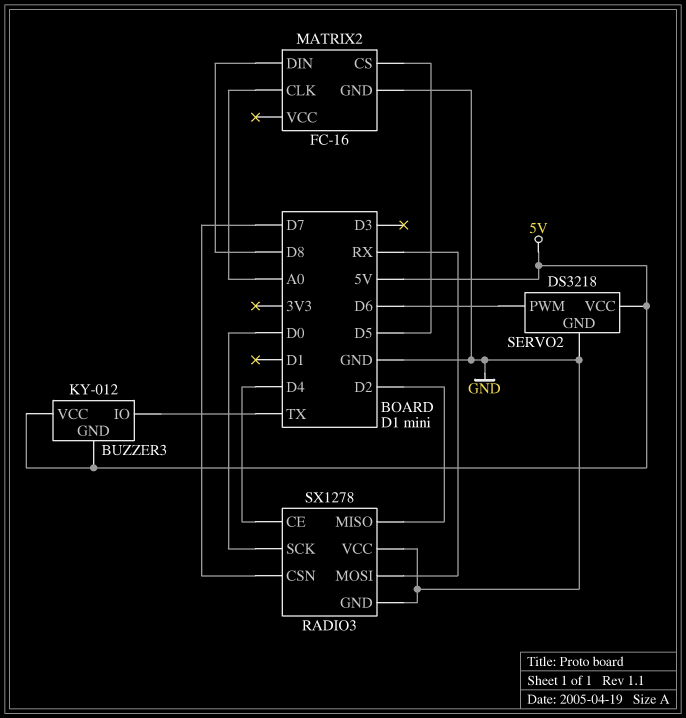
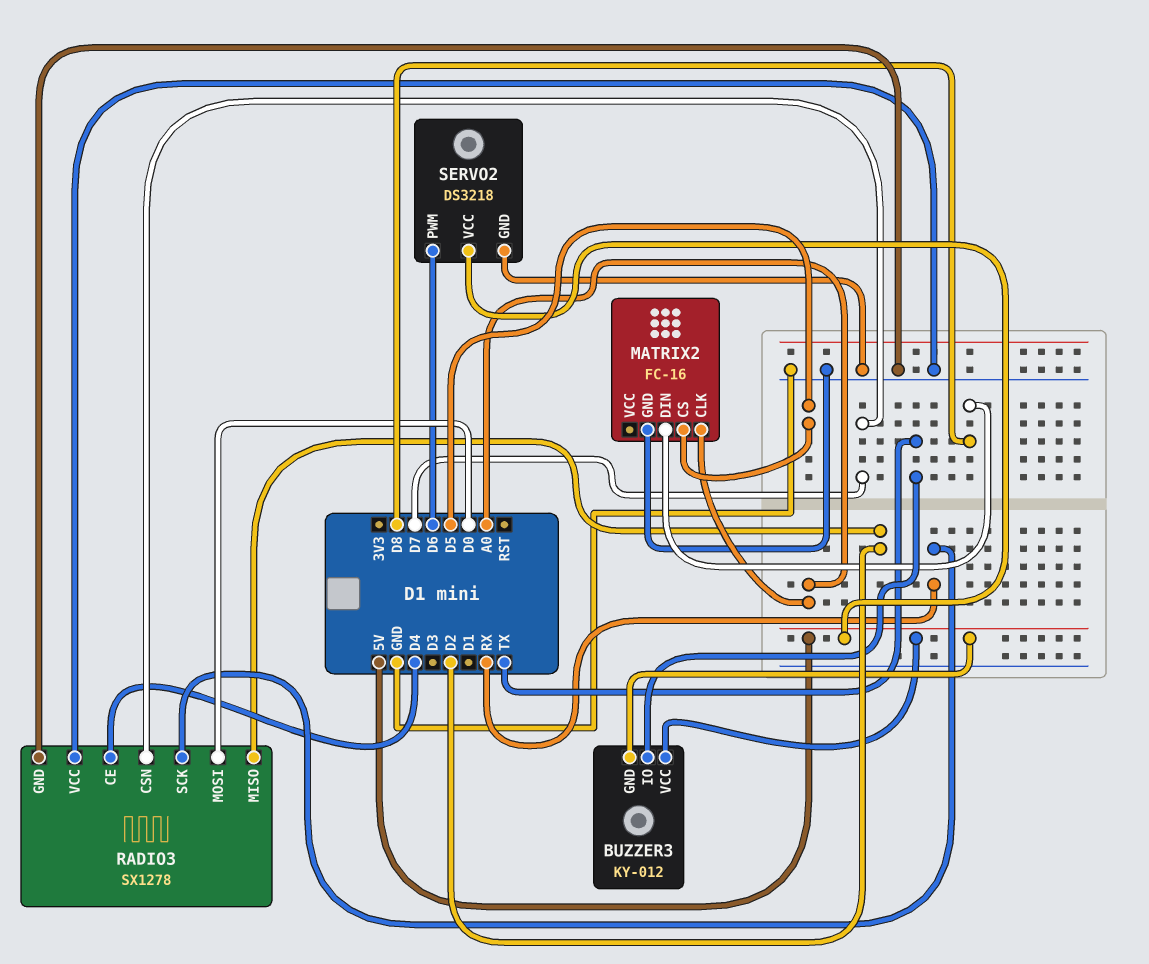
RADIO3 pin MOSI: RX -> D0
RADIO3 pin SCK: D0 -> RX

